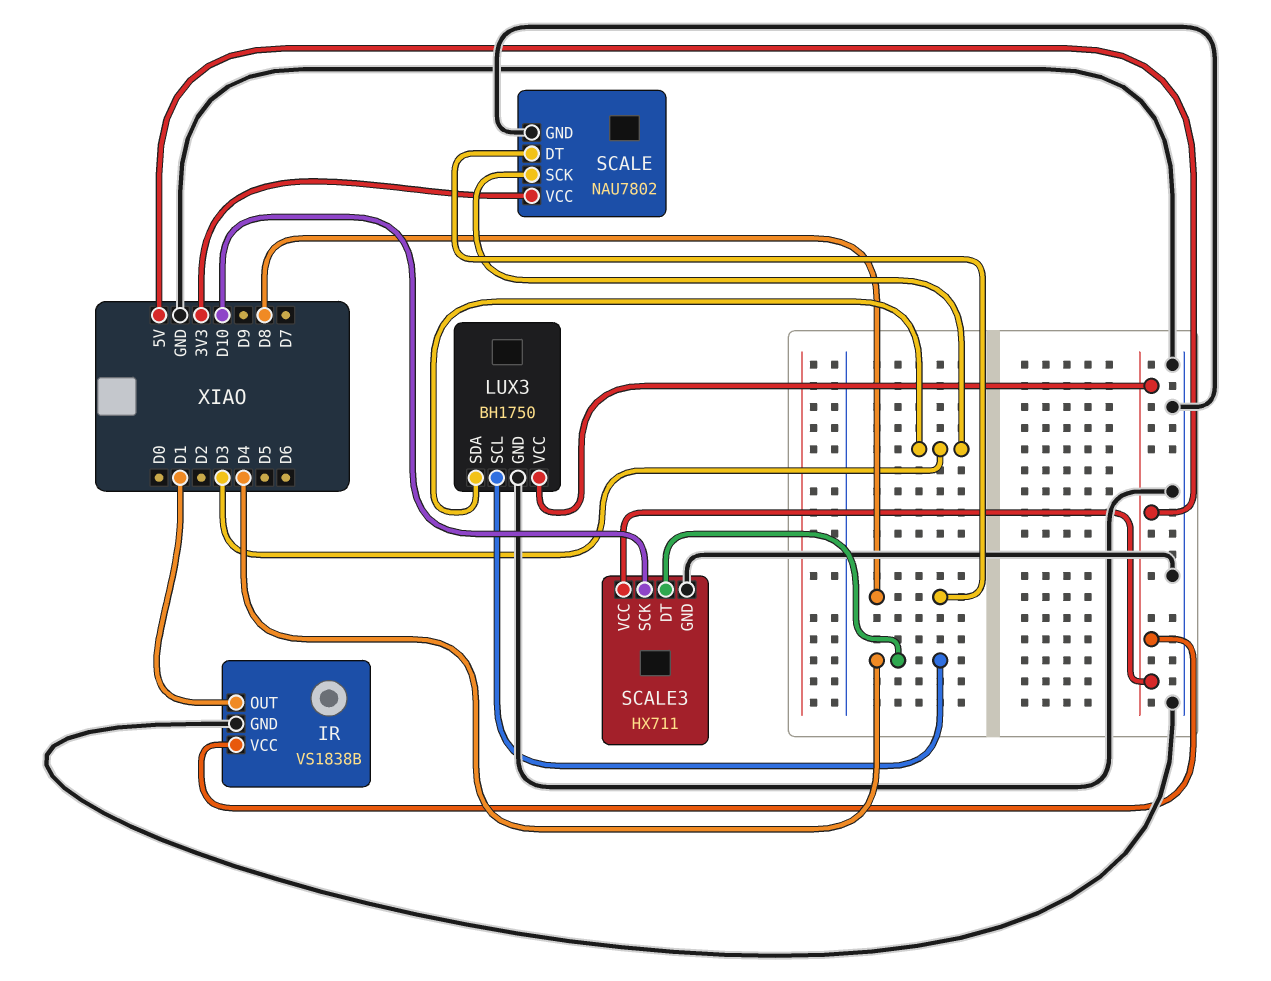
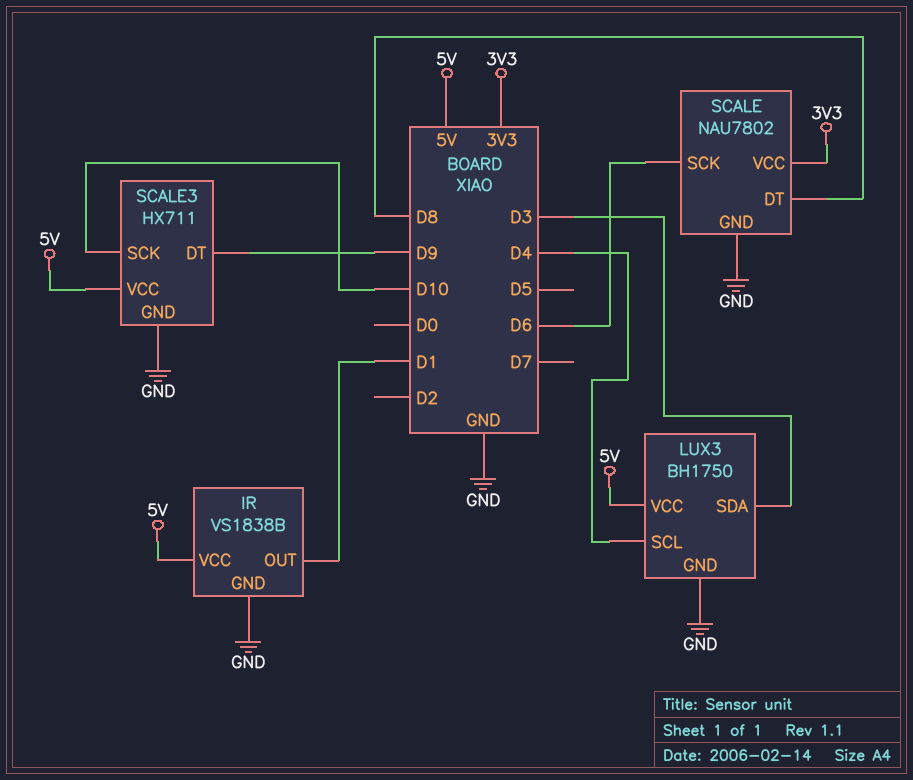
SCALE pin SCK: D3 -> D6
SCALE3 pin DT: D4 -> D9

